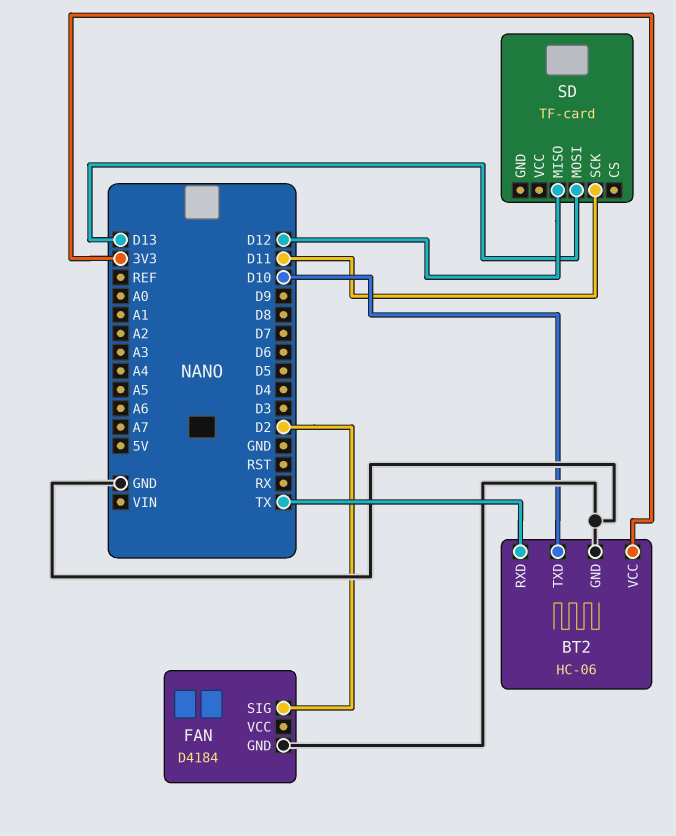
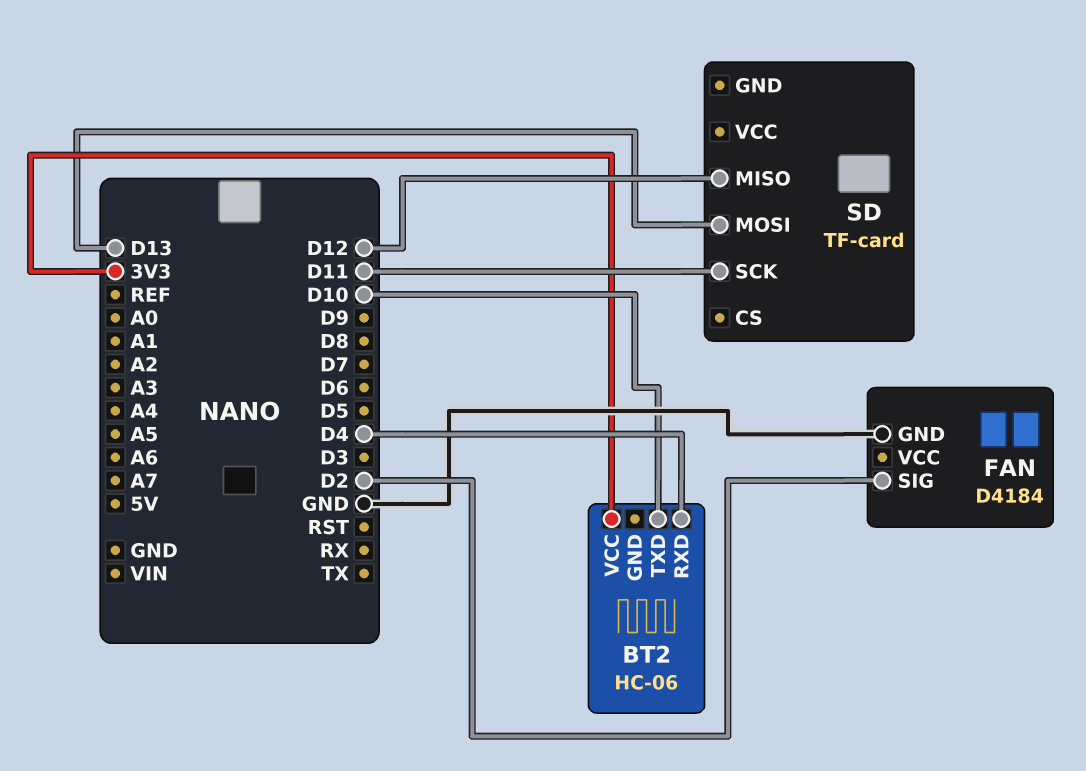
BT2 pin GND: GND -> none
BT2 pin RXD: TX -> D4

